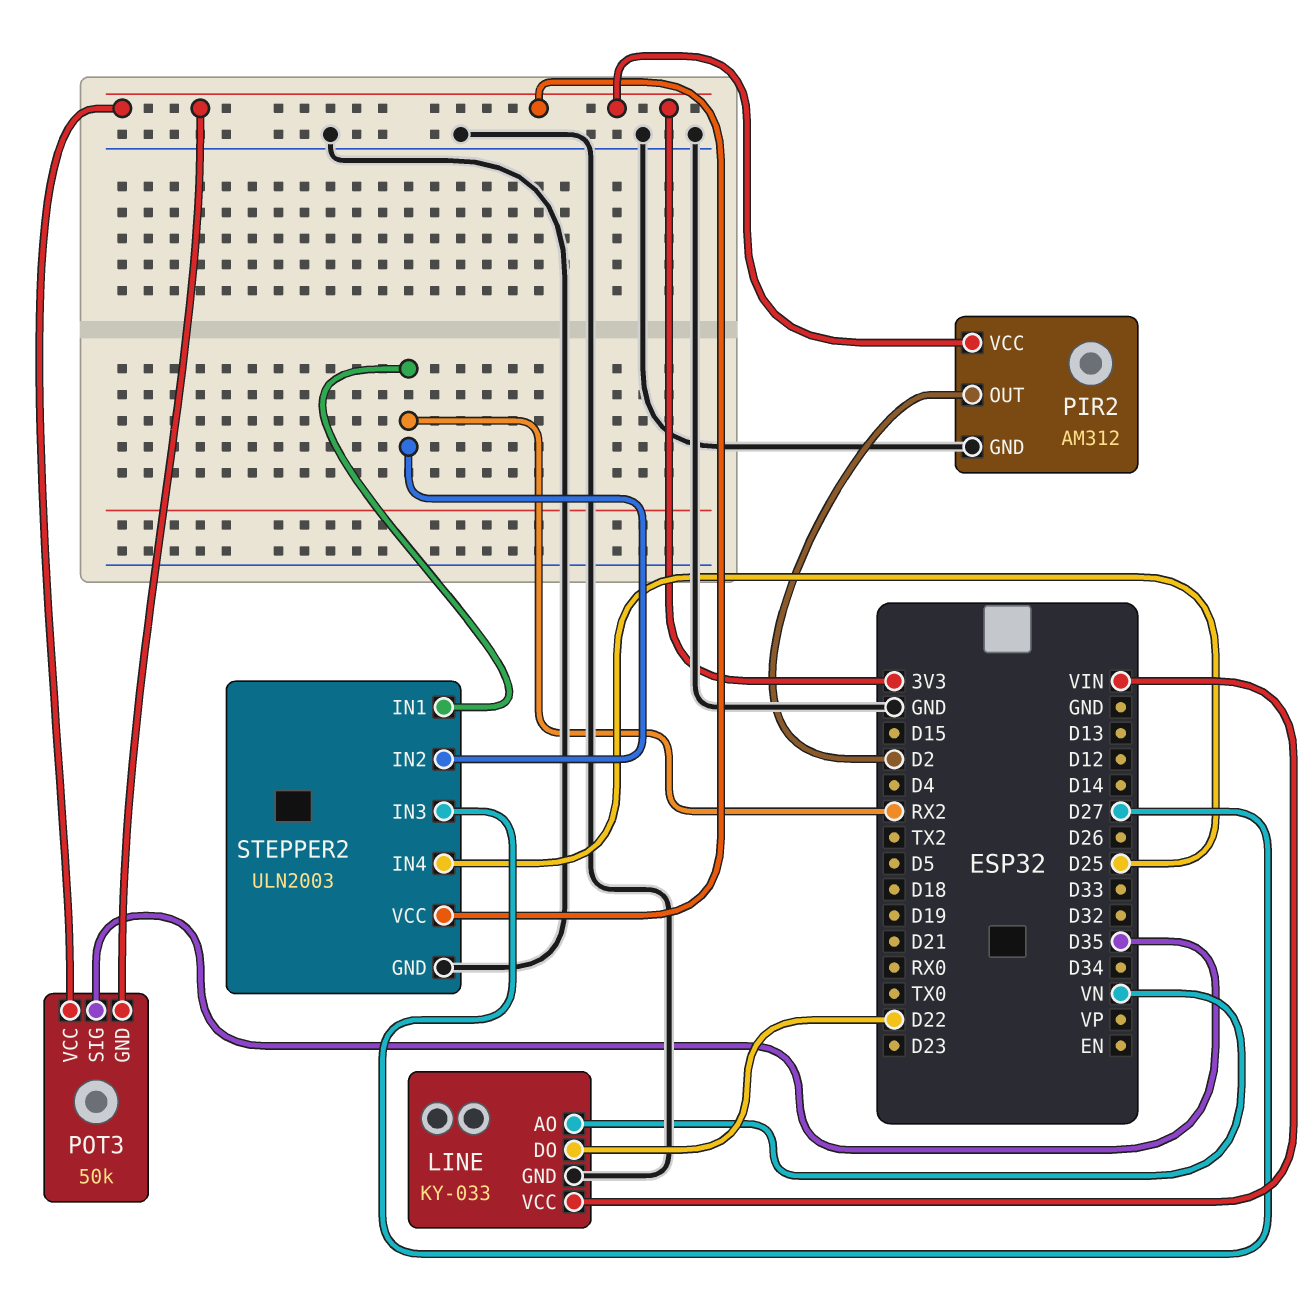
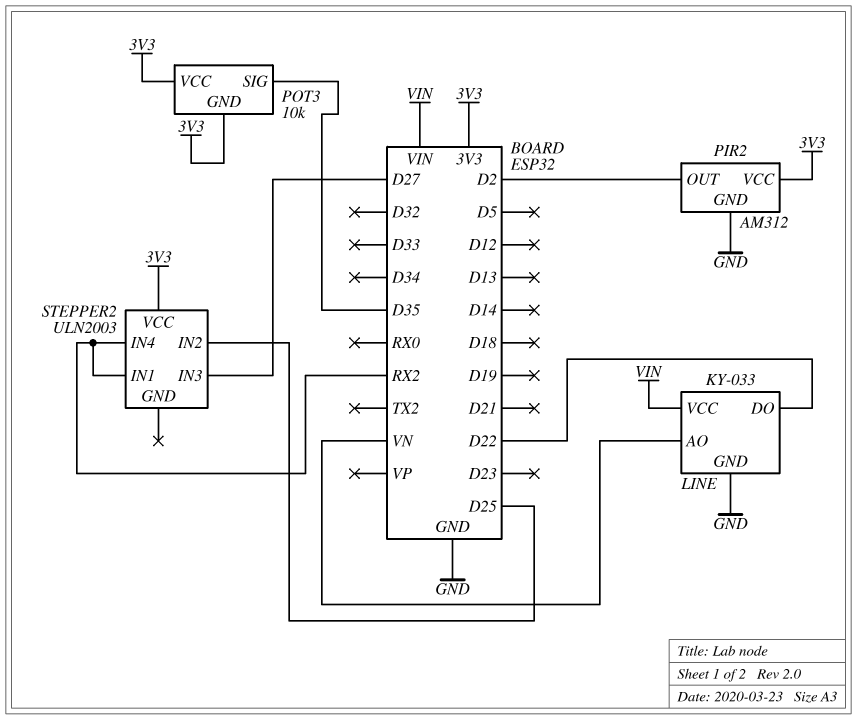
POT3: 50k -> 10k
STEPPER2 pin GND: GND -> none
STEPPER2 pin IN2: RX2 -> D25
STEPPER2 pin IN4: D25 -> RX2

